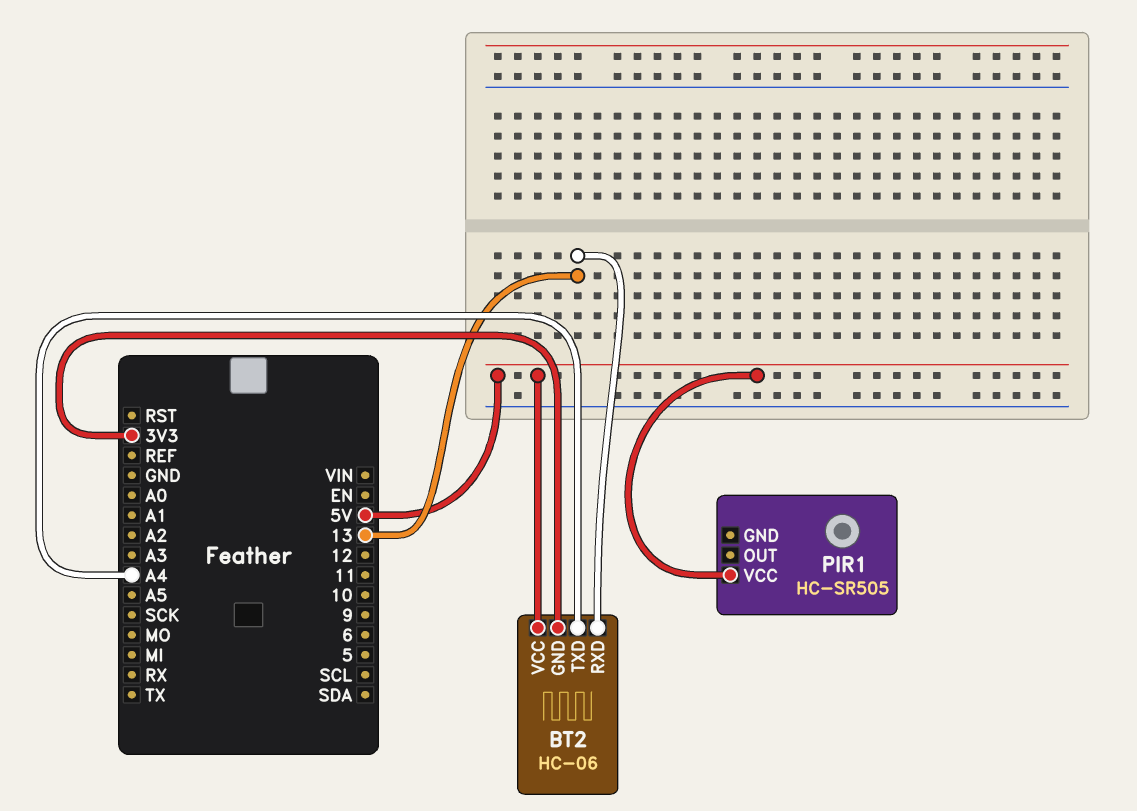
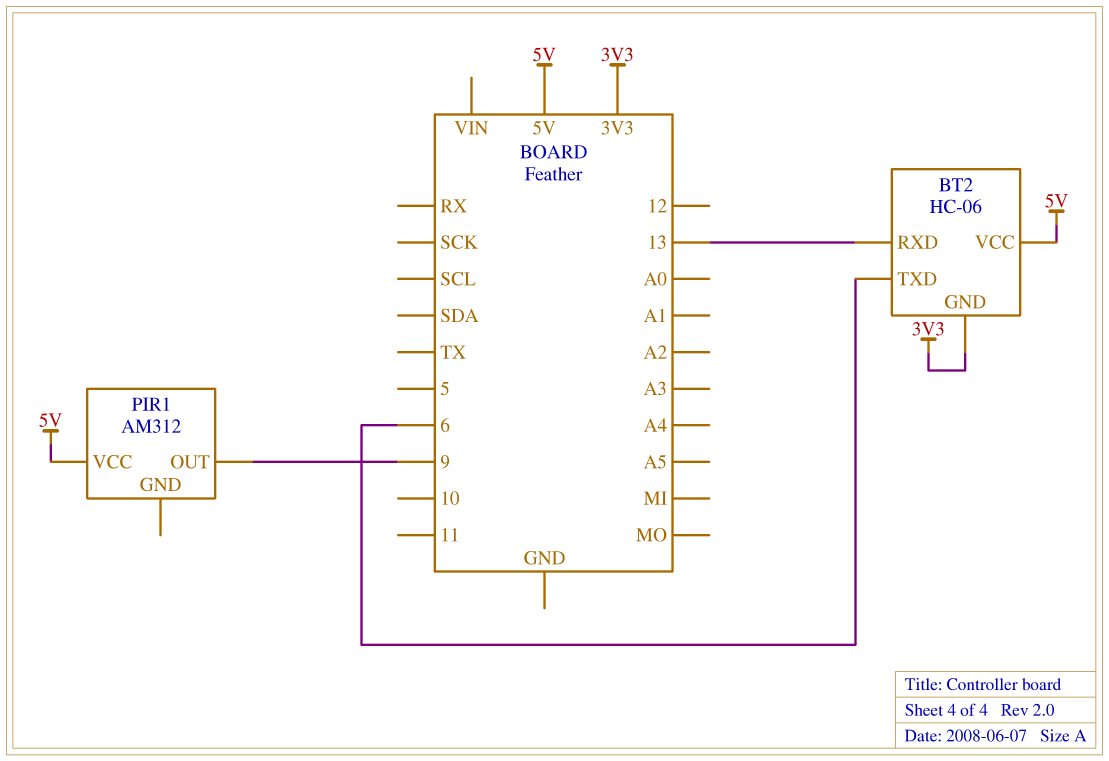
BT2 pin TXD: A4 -> 6
PIR1: HC-SR505 -> AM312
PIR1 pin OUT: none -> 9

